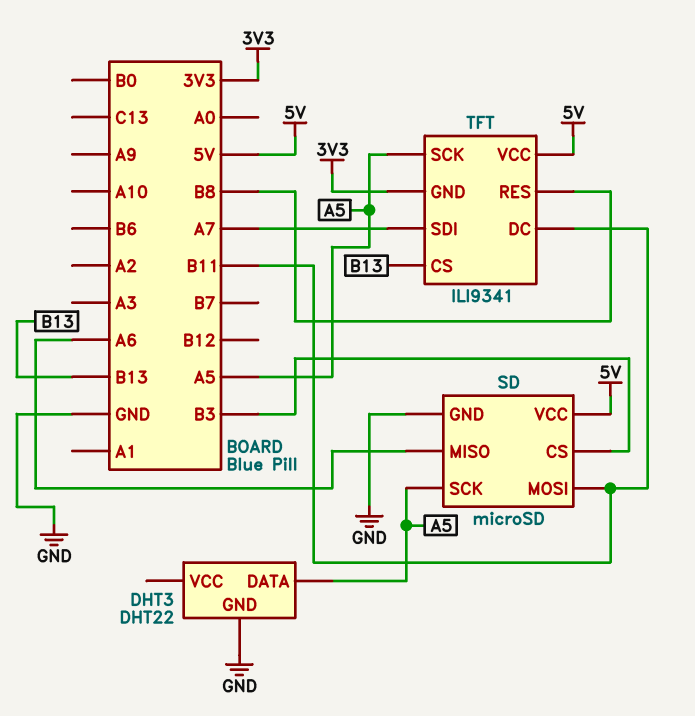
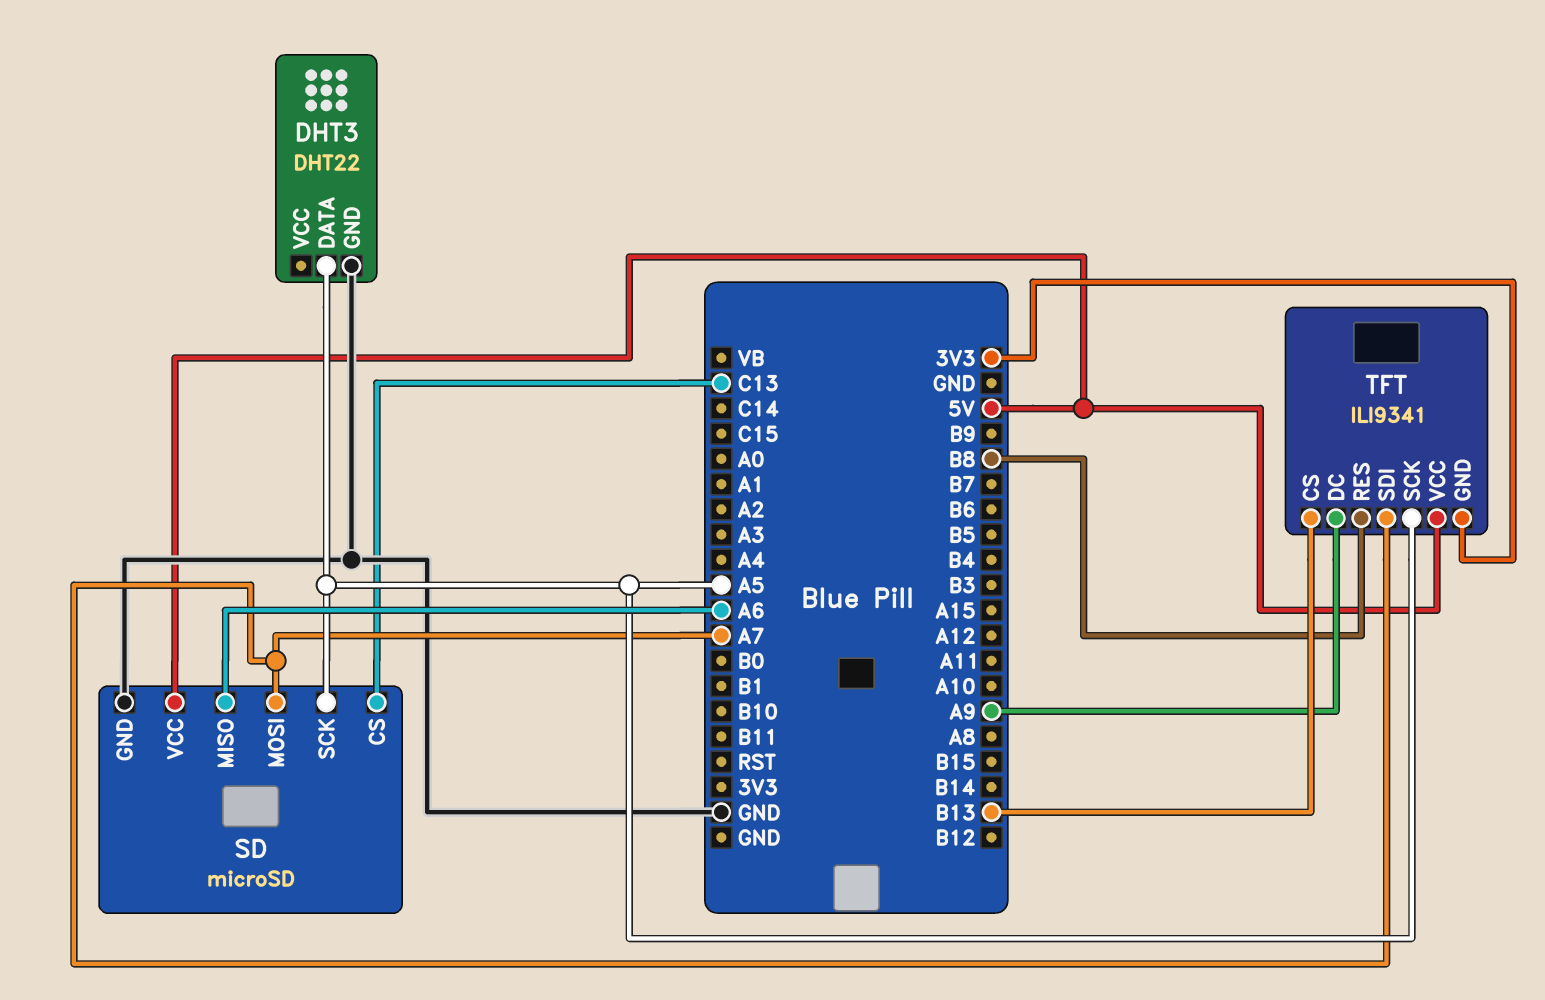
SD pin CS: B3 -> C13
SD pin MOSI: B11 -> A7
TFT pin DC: B11 -> A9

